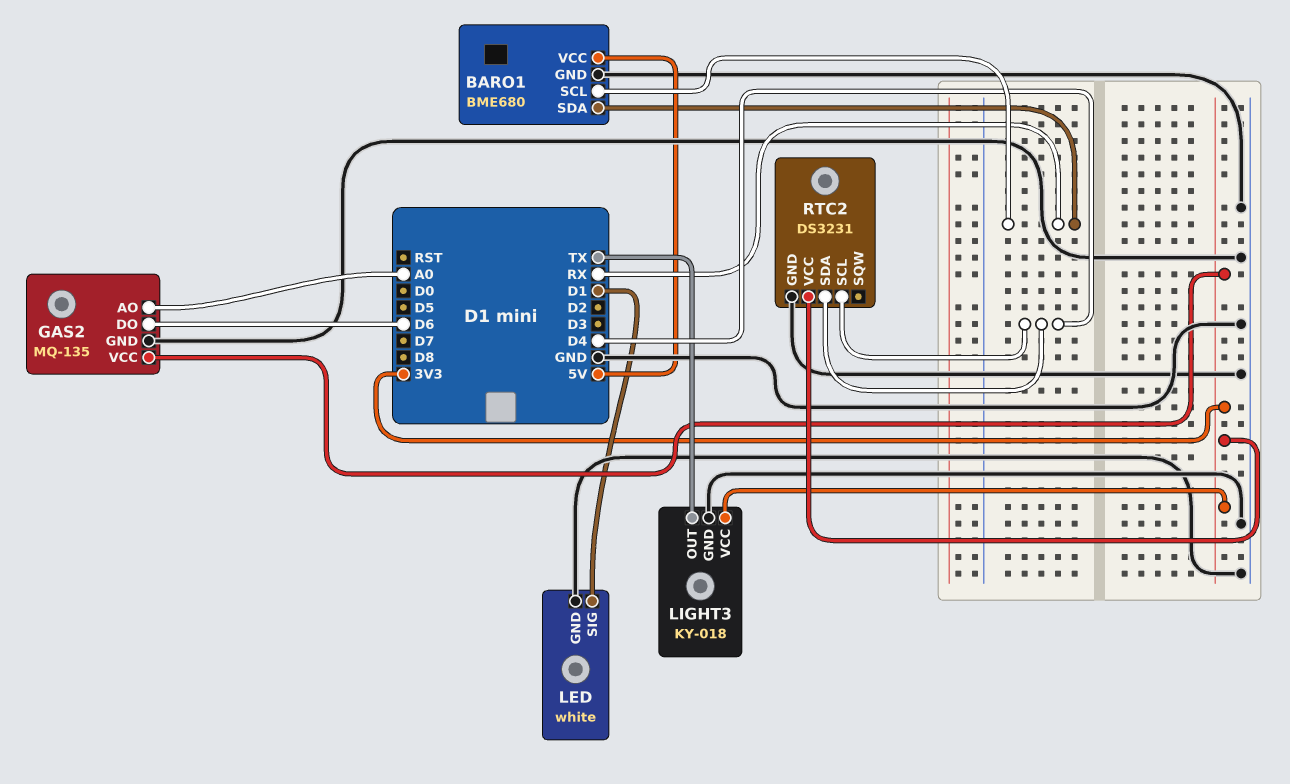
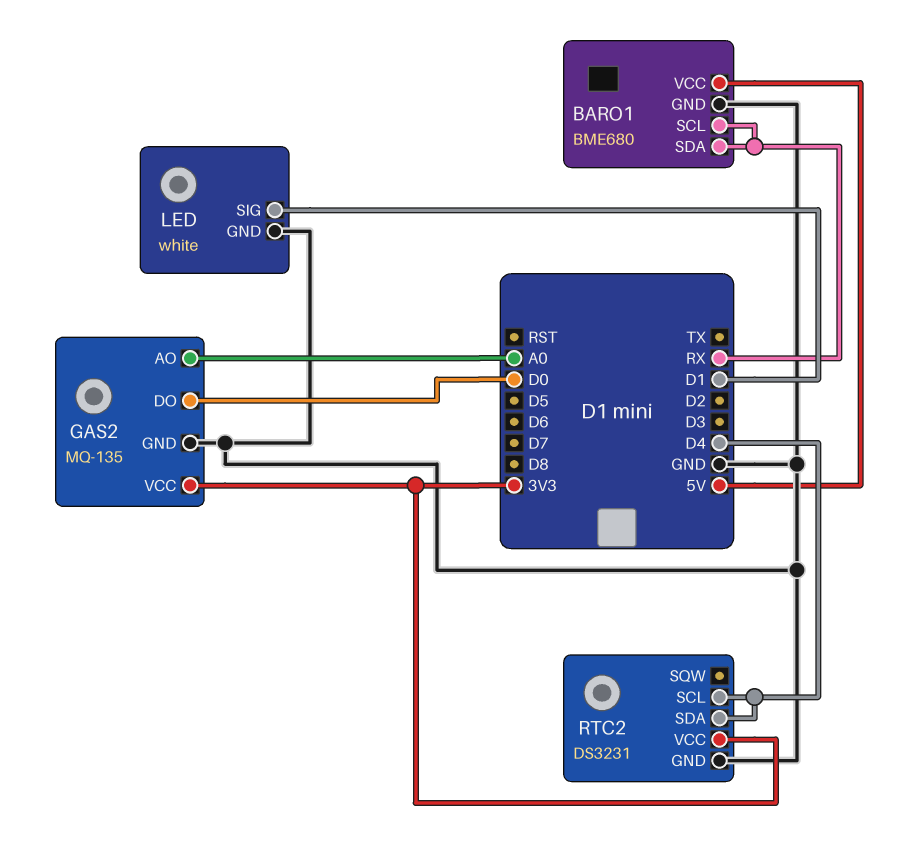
GAS2 pin DO: D6 -> D0
LIGHT3: KY-018 -> none
LIGHT3 pin GND: GND -> none
LIGHT3 pin OUT: TX -> none
LIGHT3 pin VCC: 3V3 -> none

